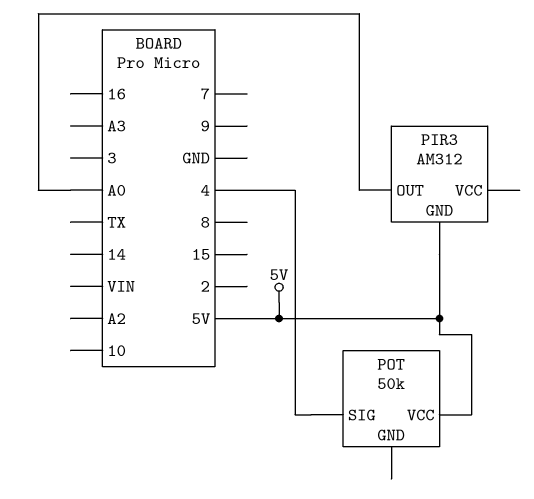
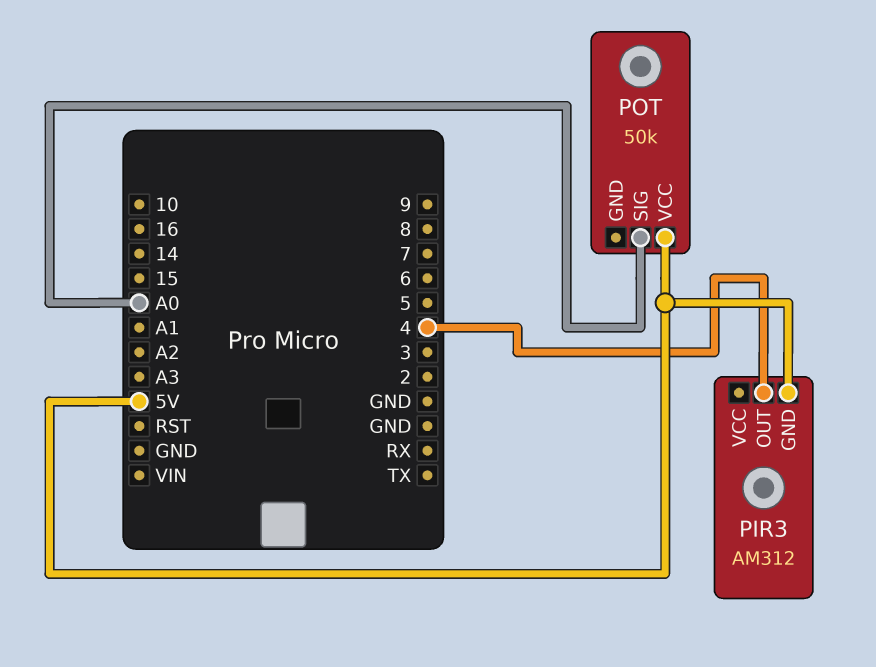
PIR3 pin OUT: A0 -> 4
POT pin SIG: 4 -> A0

